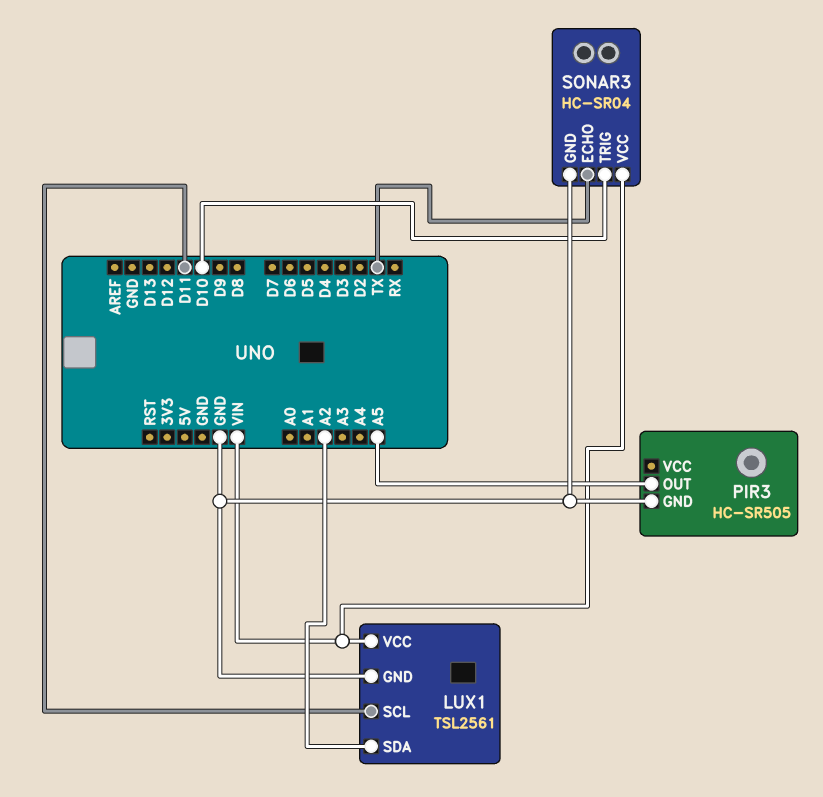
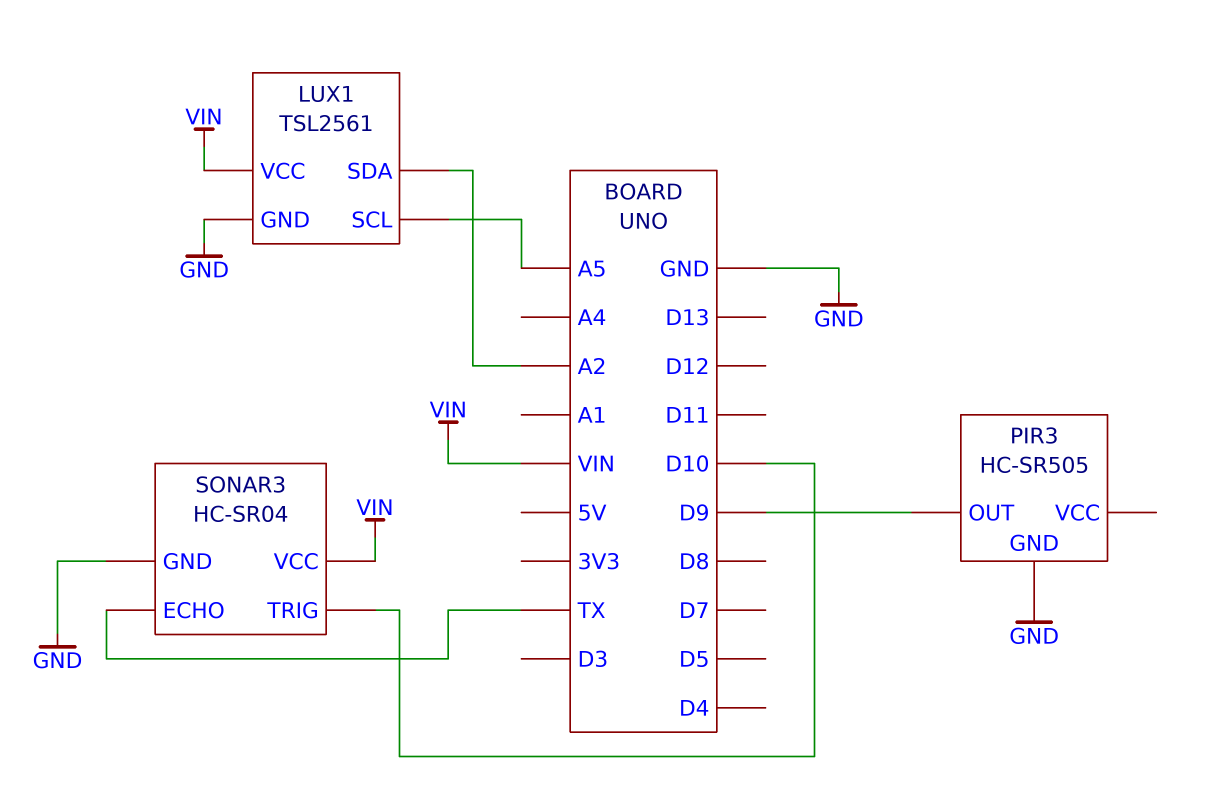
LUX1 pin SCL: D11 -> A5
PIR3 pin OUT: A5 -> D9

